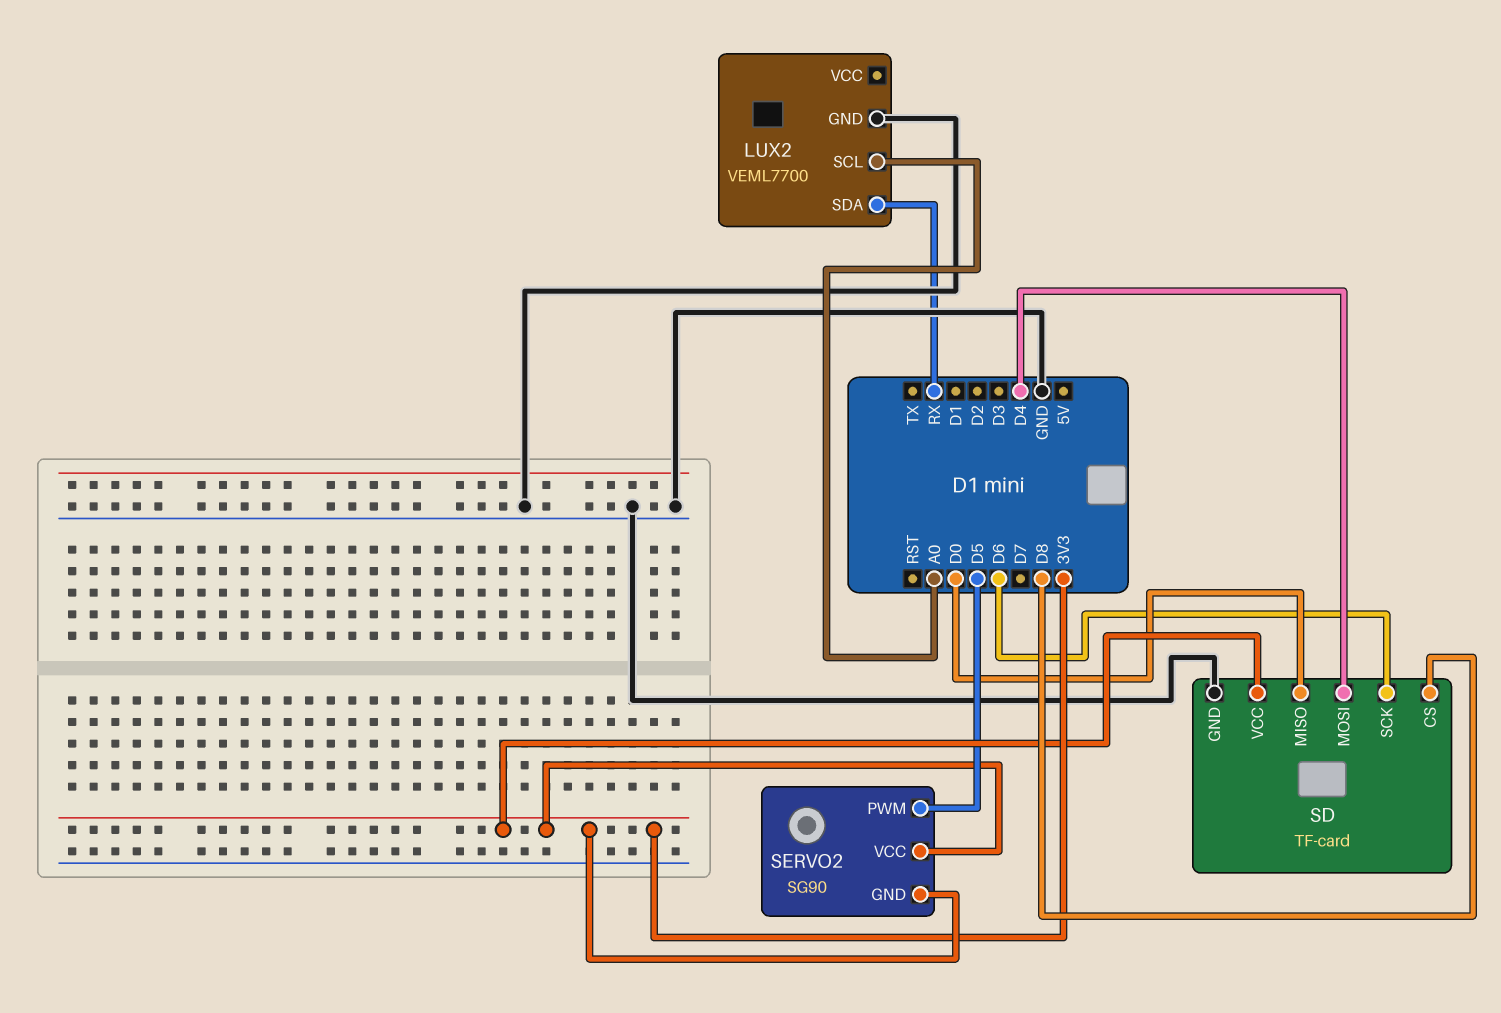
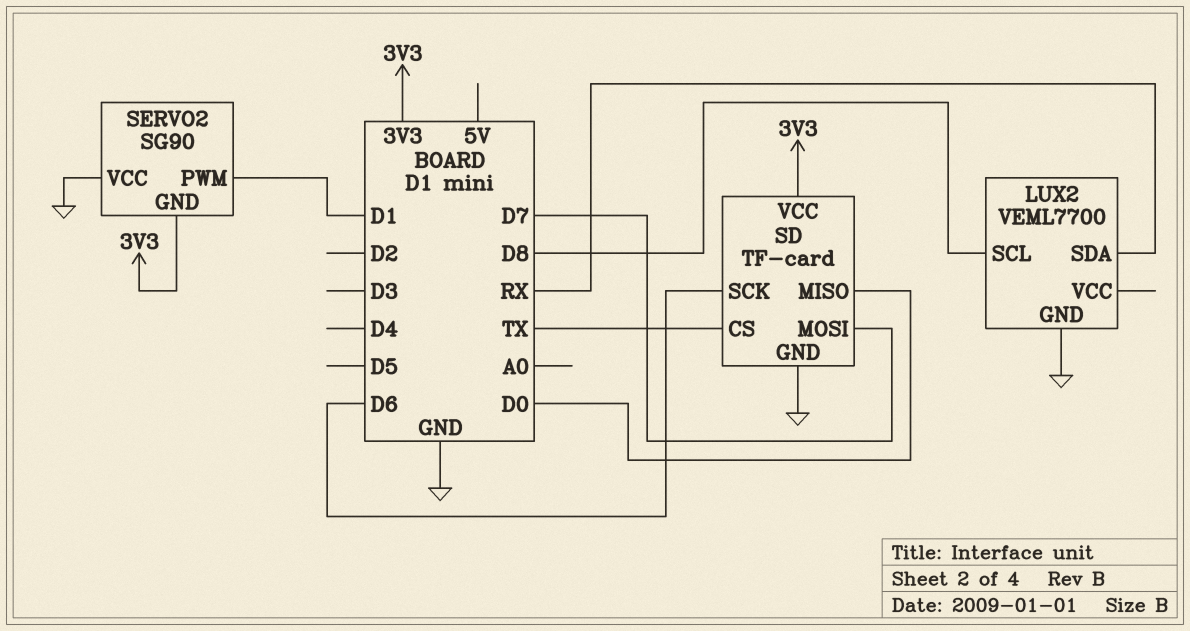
LUX2 pin SCL: A0 -> D8
SD pin CS: D8 -> TX
SD pin MOSI: D4 -> D7
SERVO2 pin PWM: D5 -> D1
SERVO2 pin VCC: 3V3 -> GND

